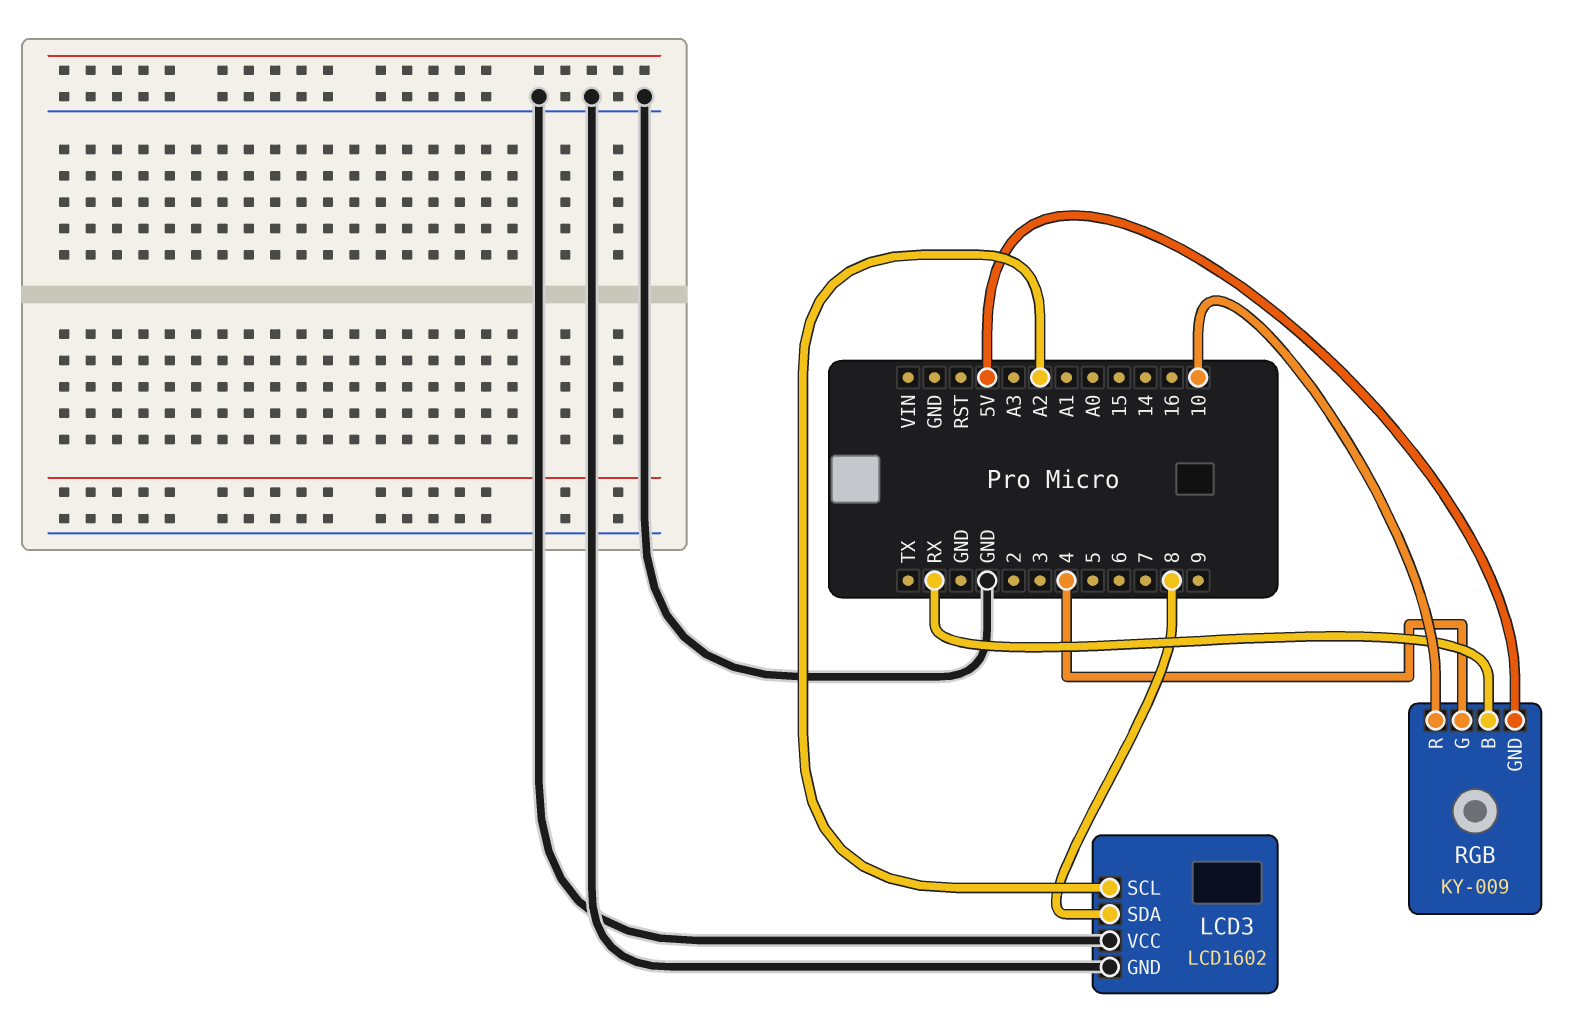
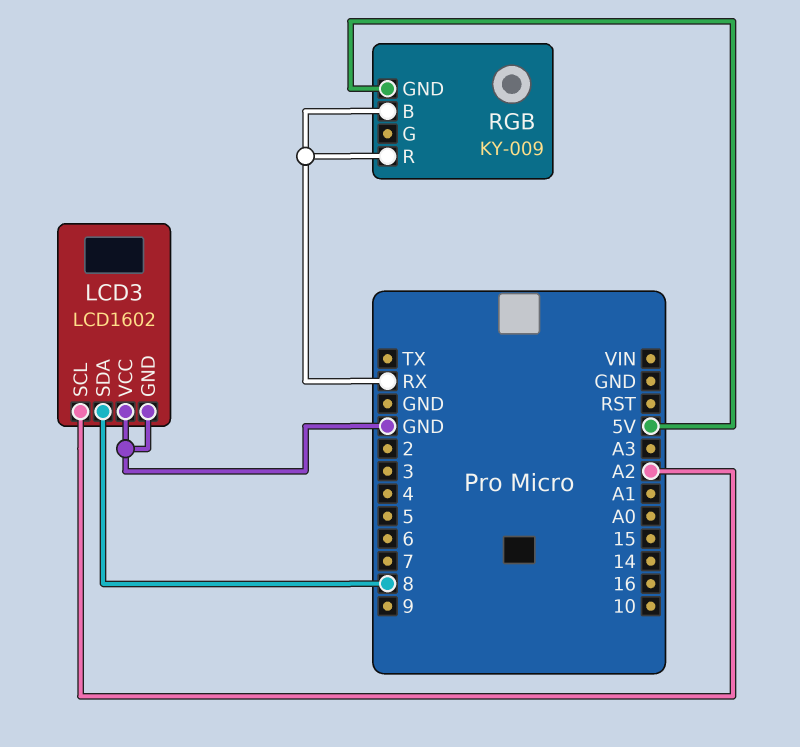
RGB pin G: 4 -> none
RGB pin R: 10 -> RX

